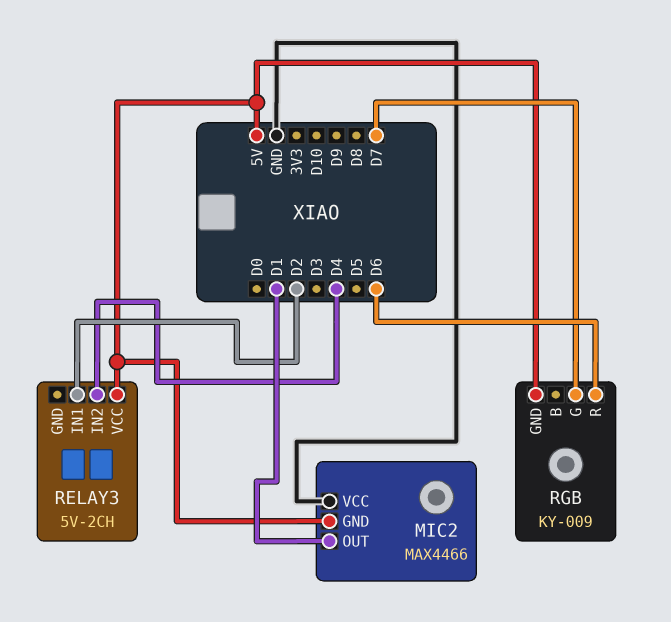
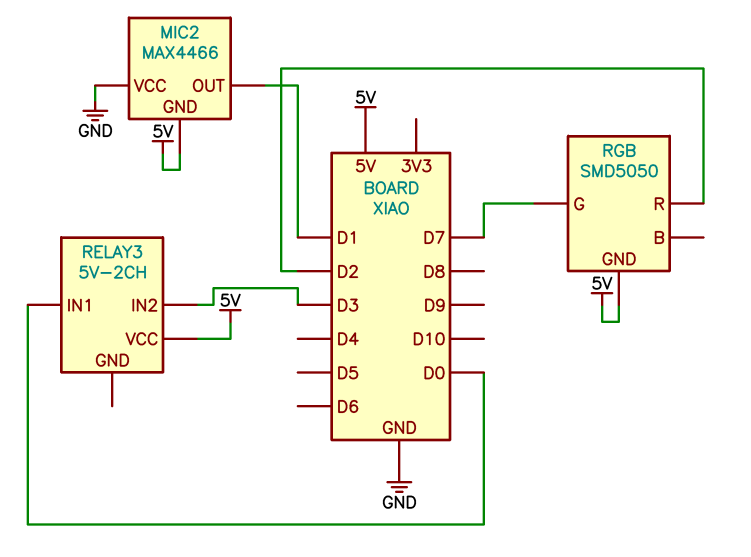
RELAY3 pin IN1: D2 -> D0
RELAY3 pin IN2: D4 -> D3
RGB: KY-009 -> SMD5050
RGB pin R: D6 -> D2

